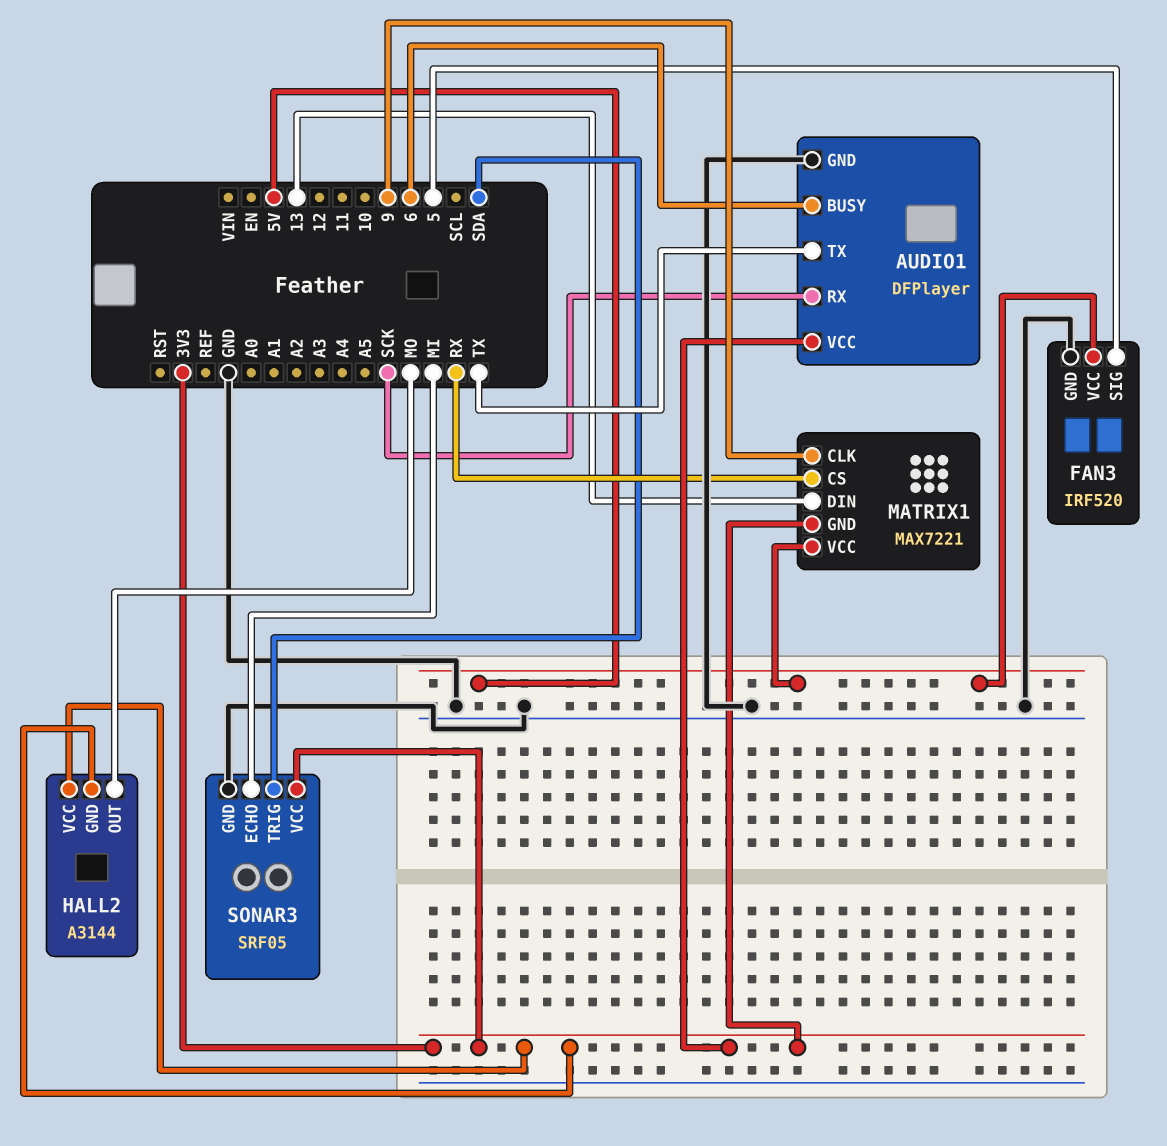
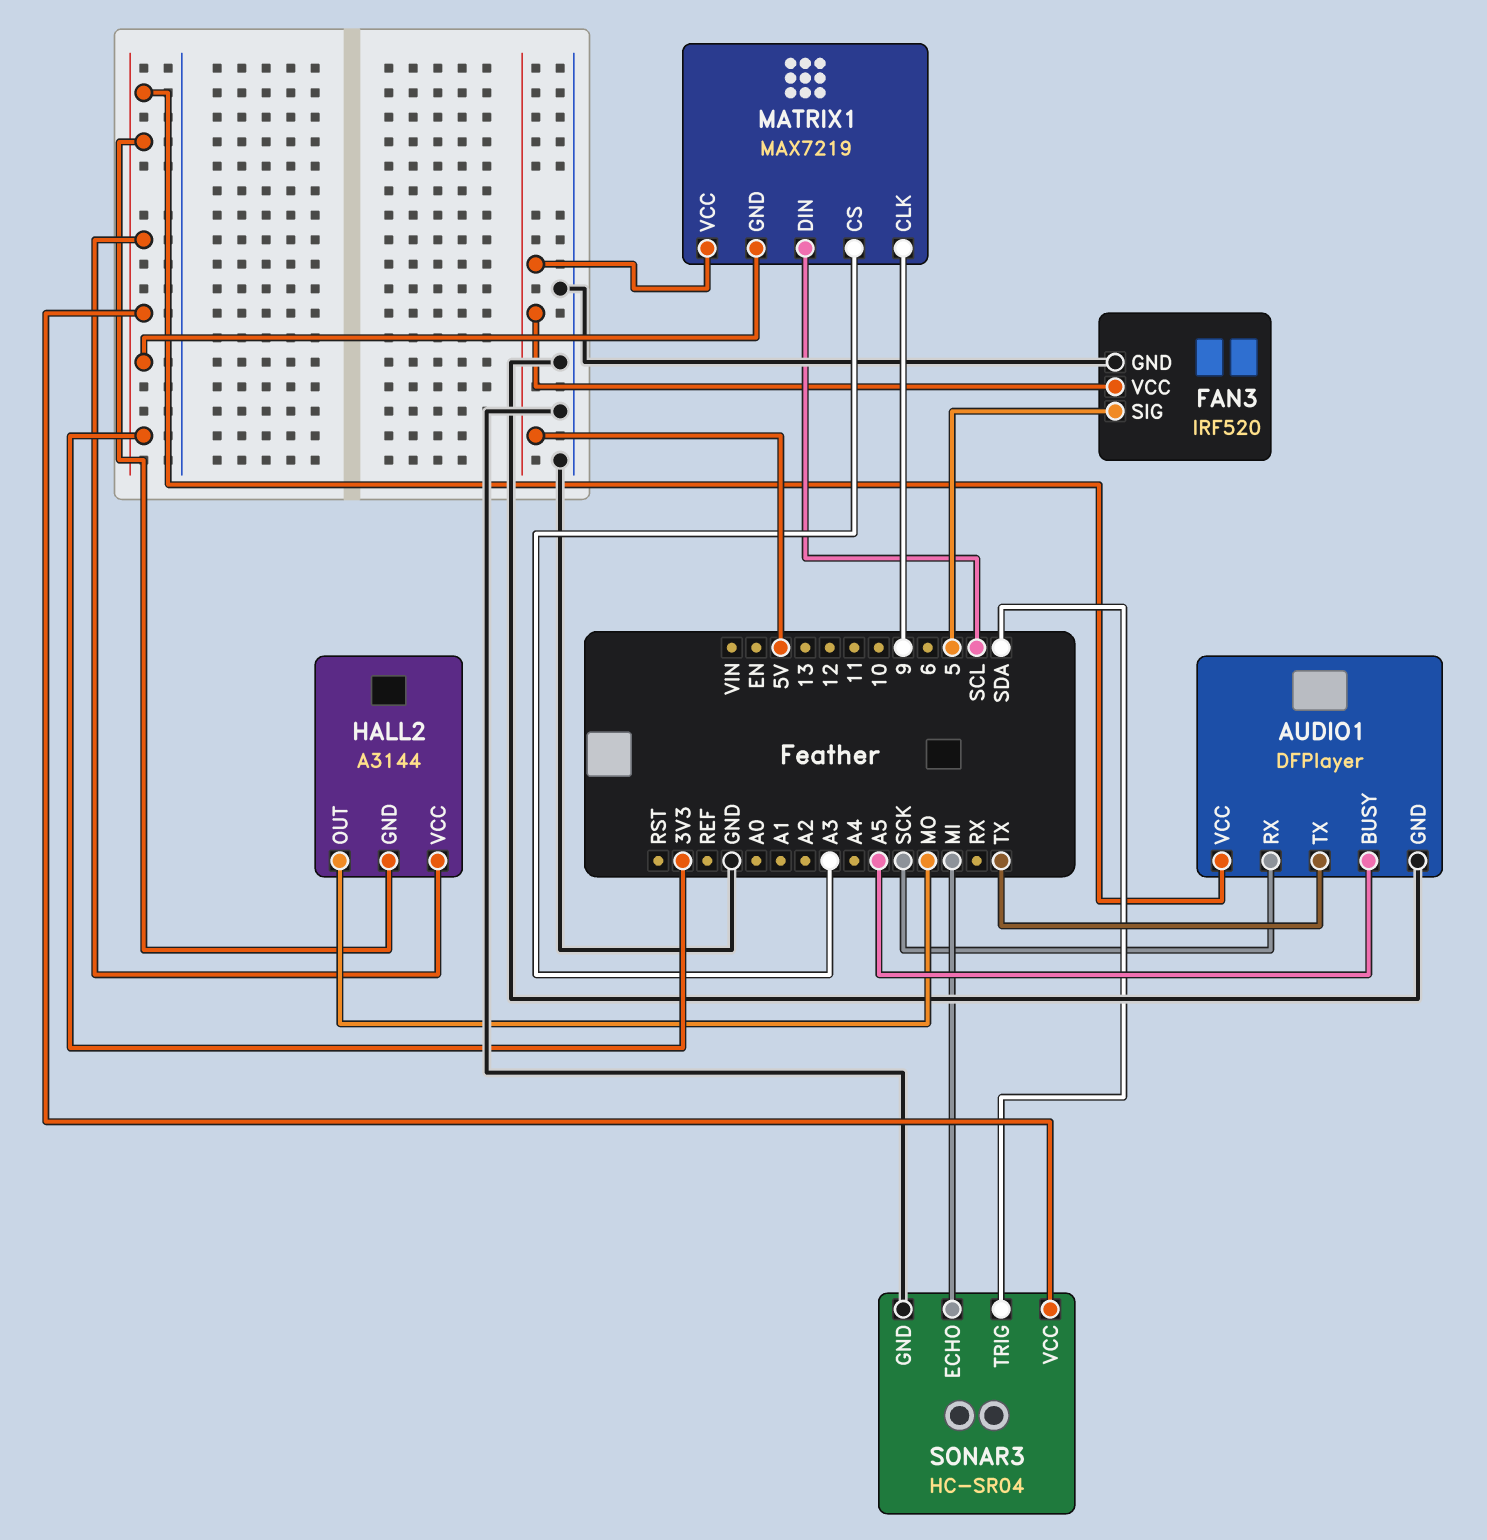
AUDIO1 pin BUSY: 6 -> A5
MATRIX1: MAX7221 -> MAX7219
MATRIX1 pin CS: RX -> A3
MATRIX1 pin DIN: 13 -> SCL
SONAR3: SRF05 -> HC-SR04

